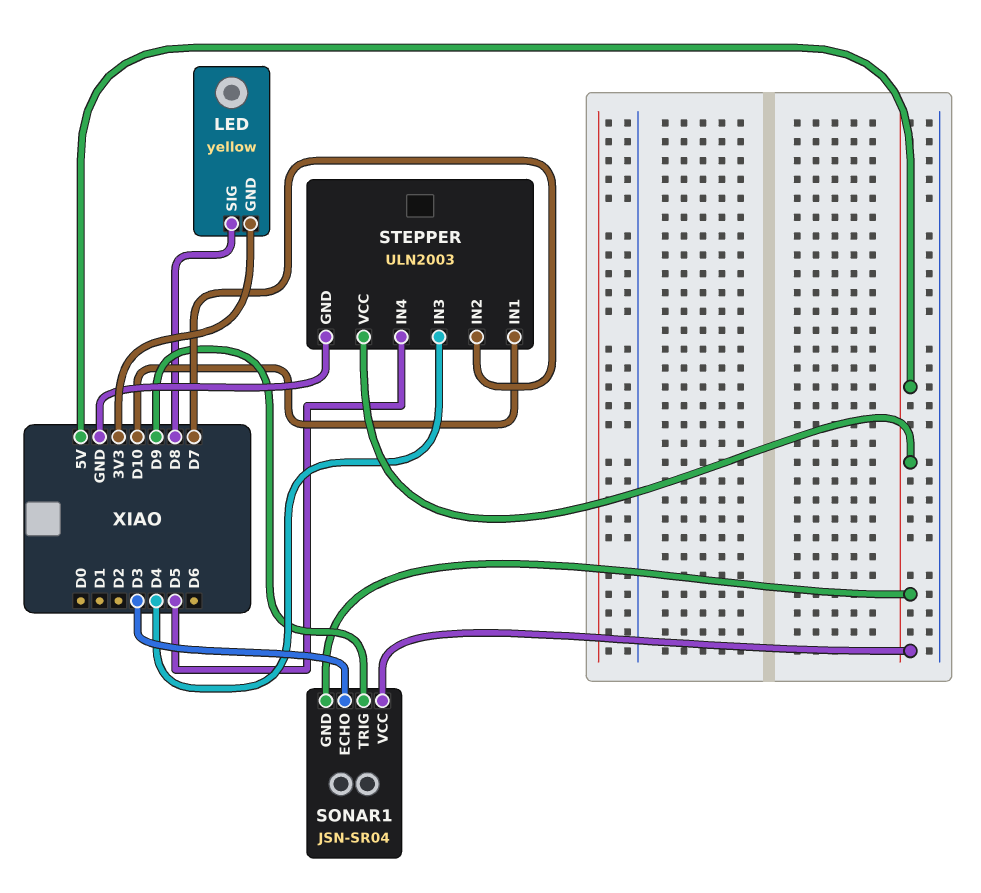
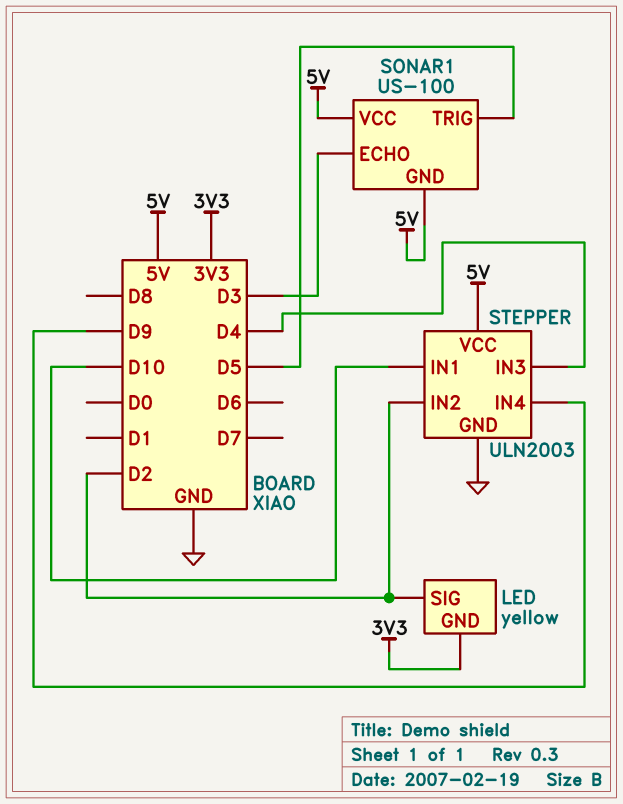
LED pin SIG: D8 -> D2
SONAR1: JSN-SR04 -> US-100
SONAR1 pin TRIG: D9 -> D5
STEPPER pin IN2: D7 -> D2
STEPPER pin IN4: D5 -> D9

